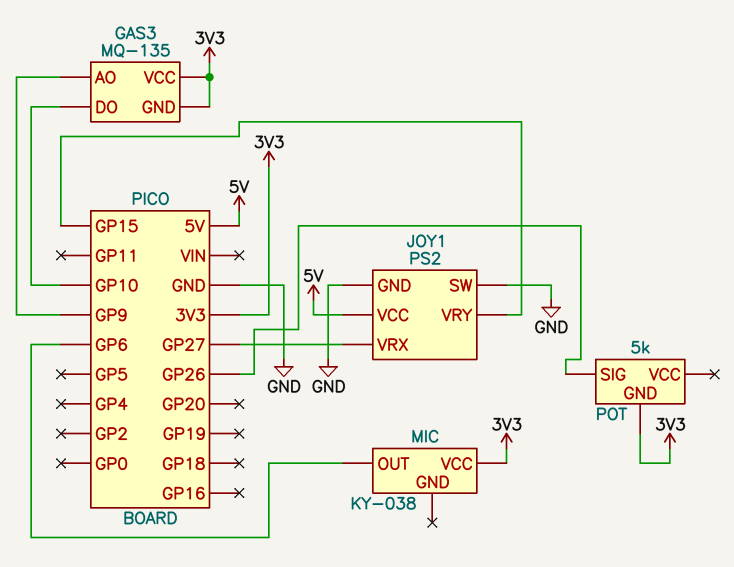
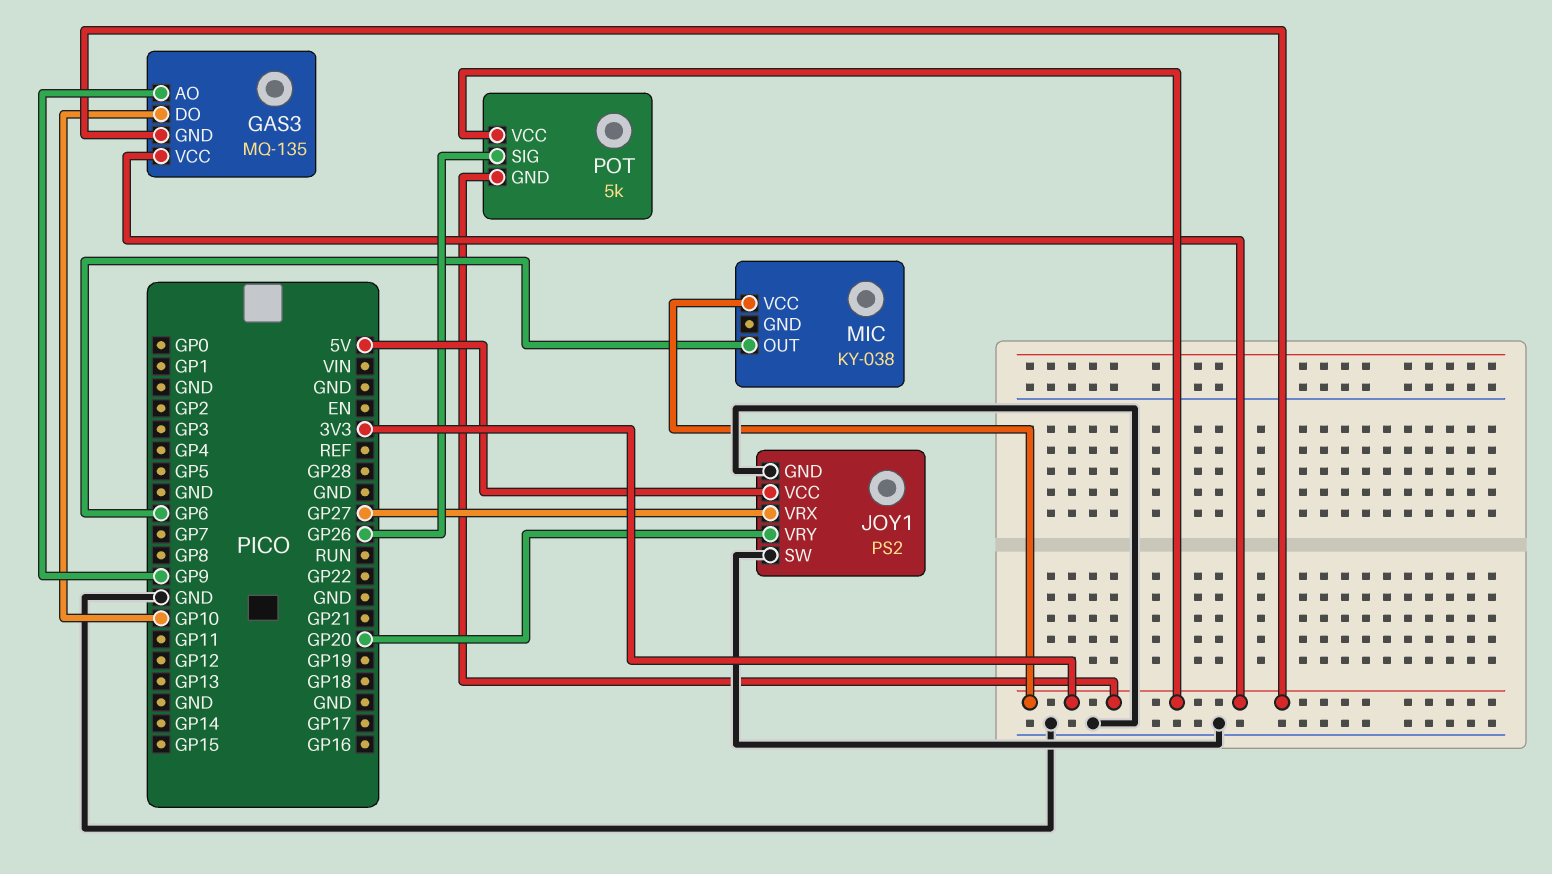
JOY1 pin VRY: GP15 -> GP20
POT pin VCC: none -> 3V3

